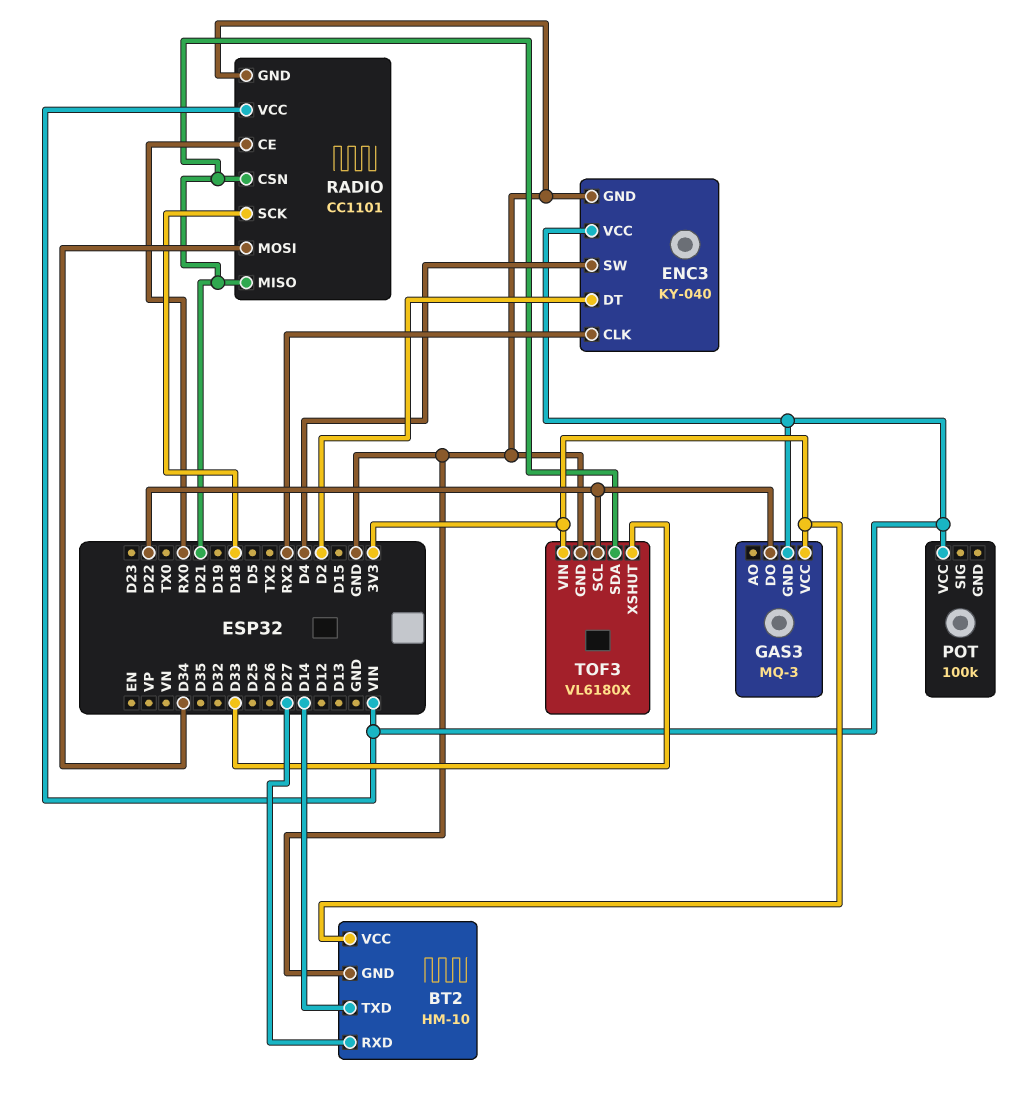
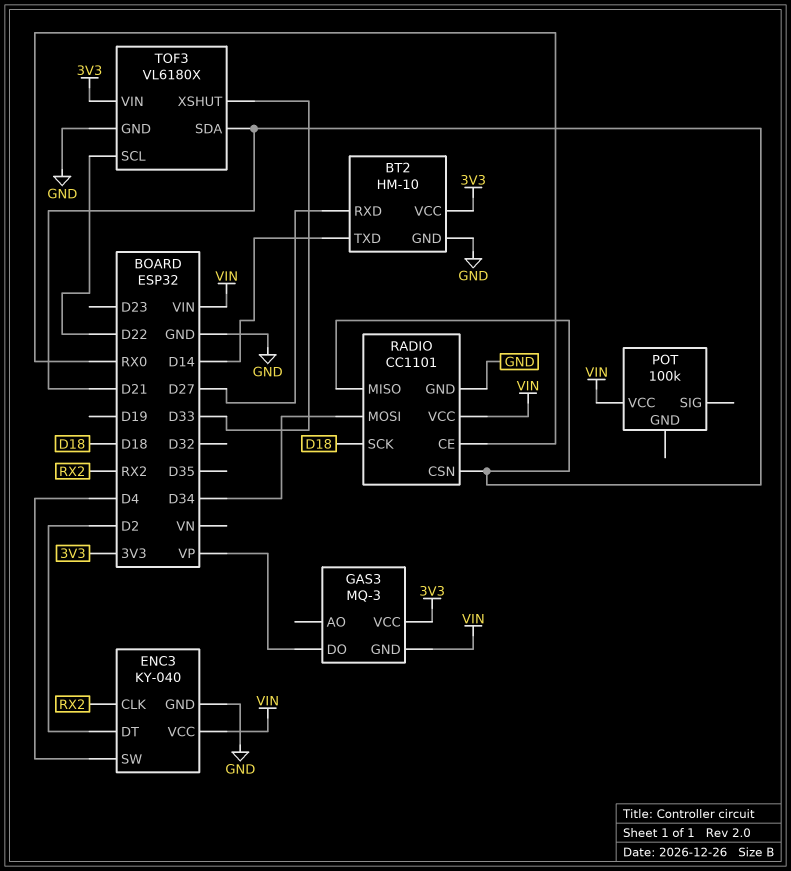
GAS3 pin DO: D22 -> VP

